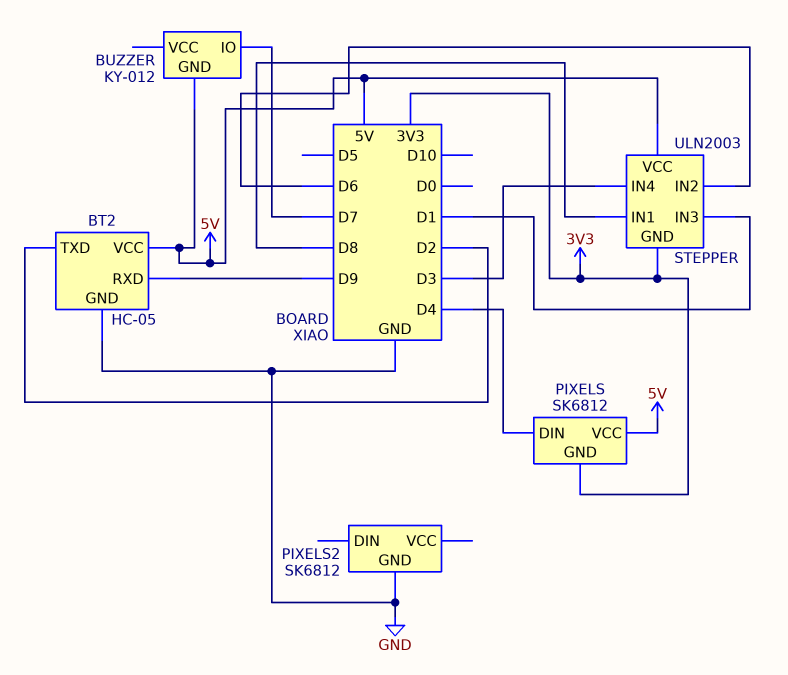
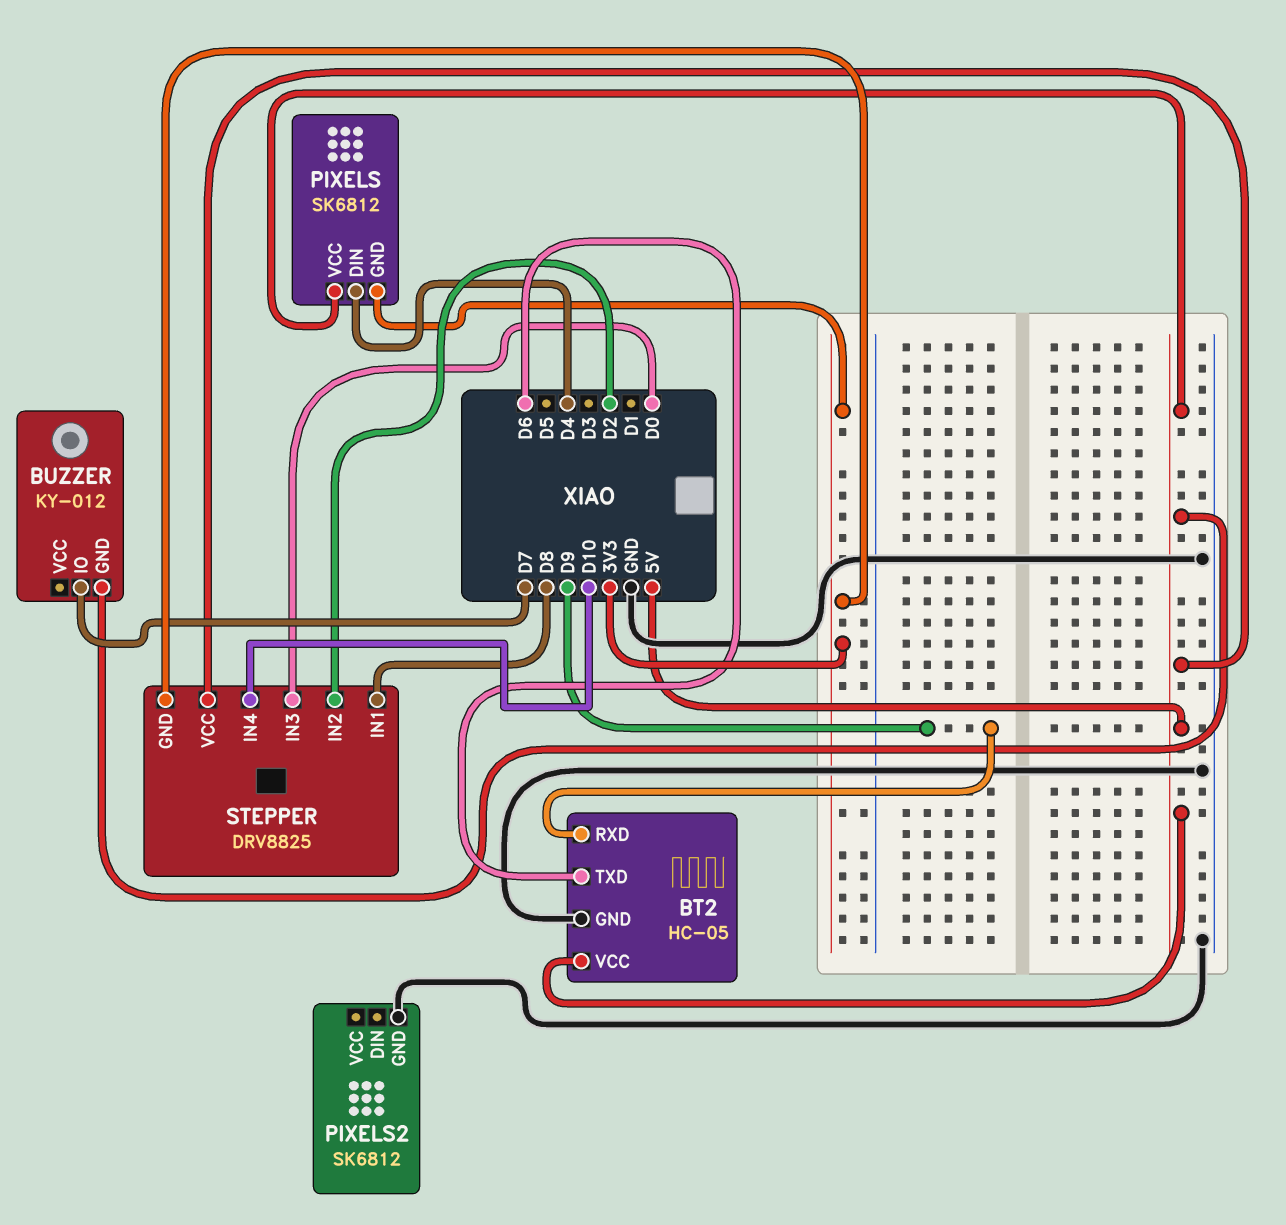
BT2 pin TXD: D2 -> D6
STEPPER: ULN2003 -> DRV8825
STEPPER pin IN2: D6 -> D2
STEPPER pin IN3: D1 -> D0
STEPPER pin IN4: D3 -> D10

